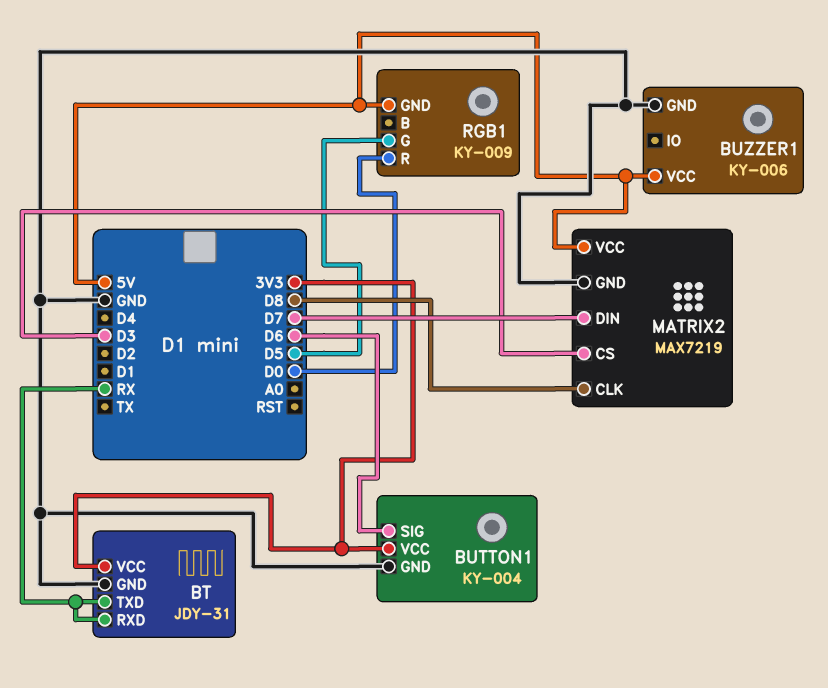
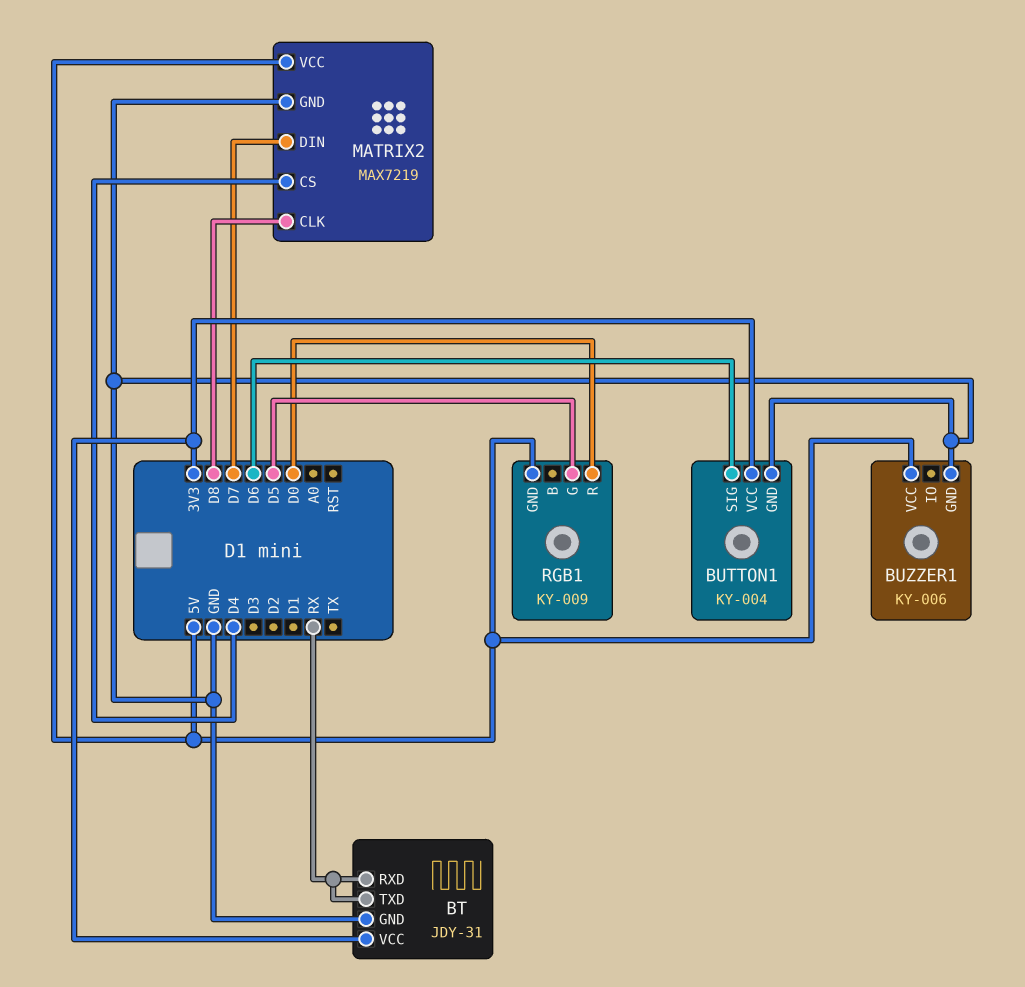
MATRIX2 pin CS: D3 -> D4

